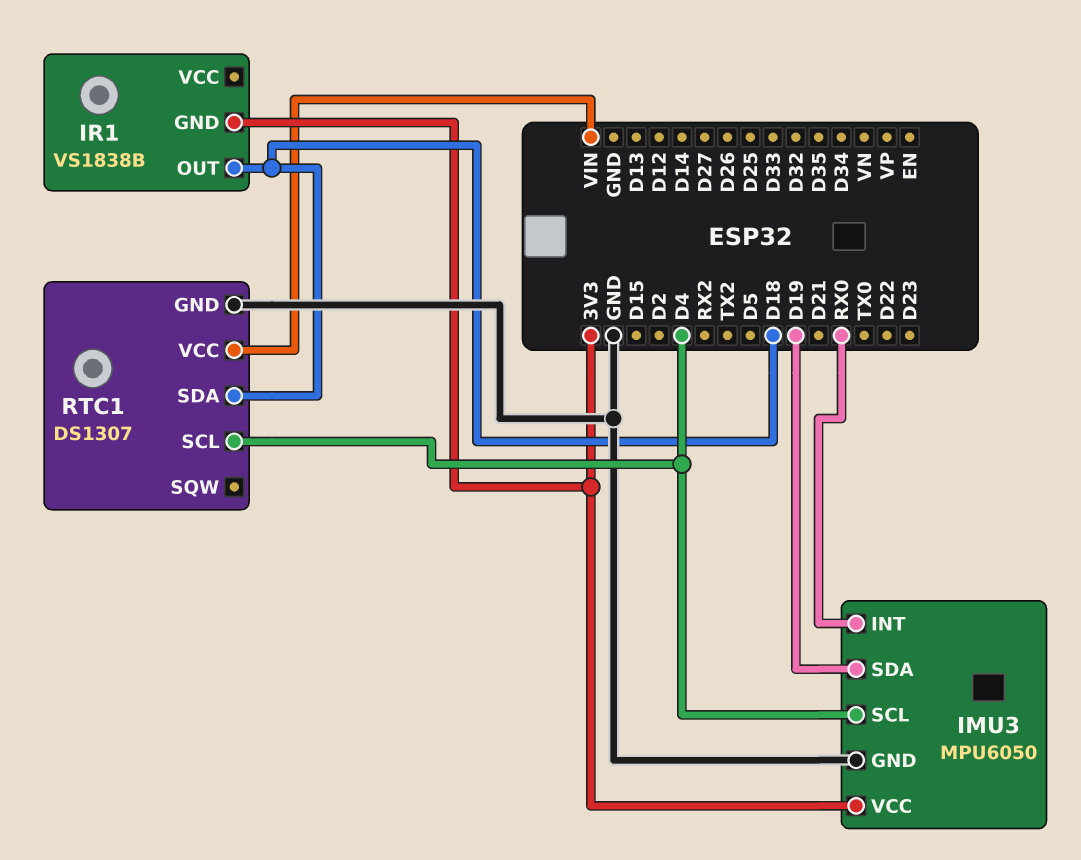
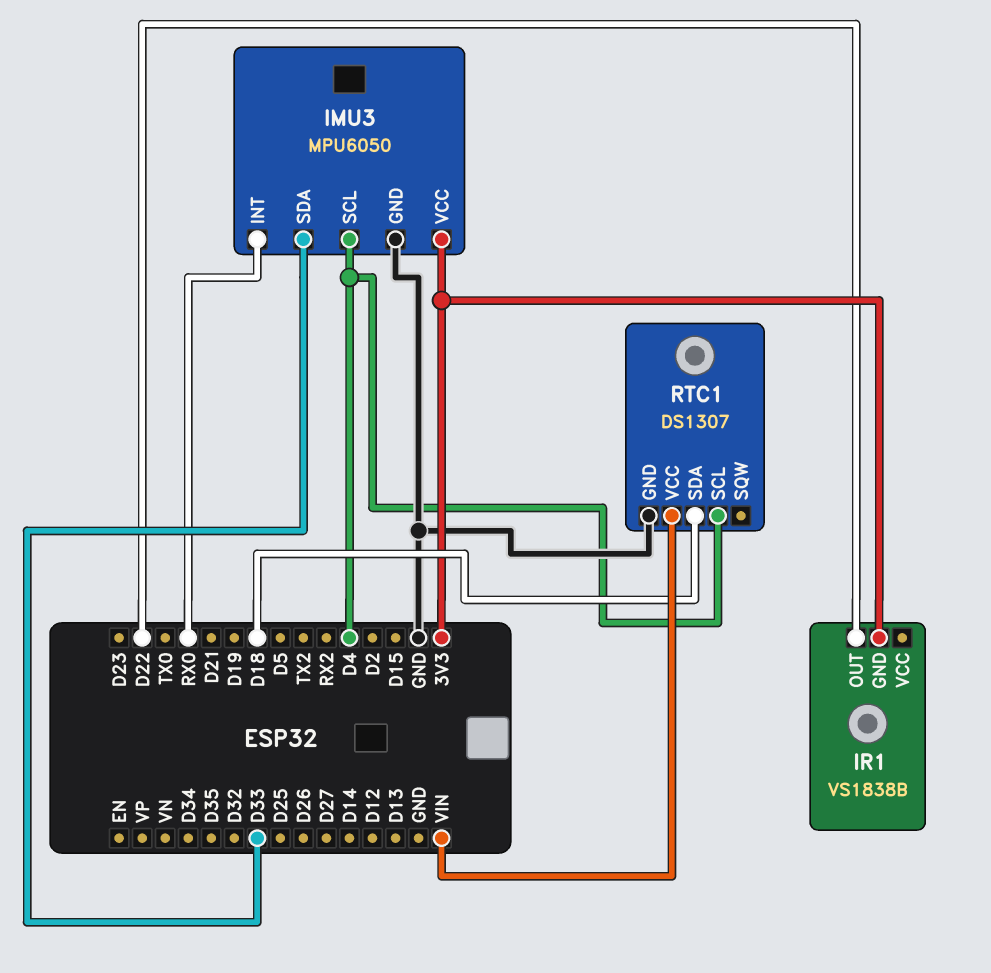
IMU3 pin SDA: D19 -> D33
IR1 pin OUT: D18 -> D22

